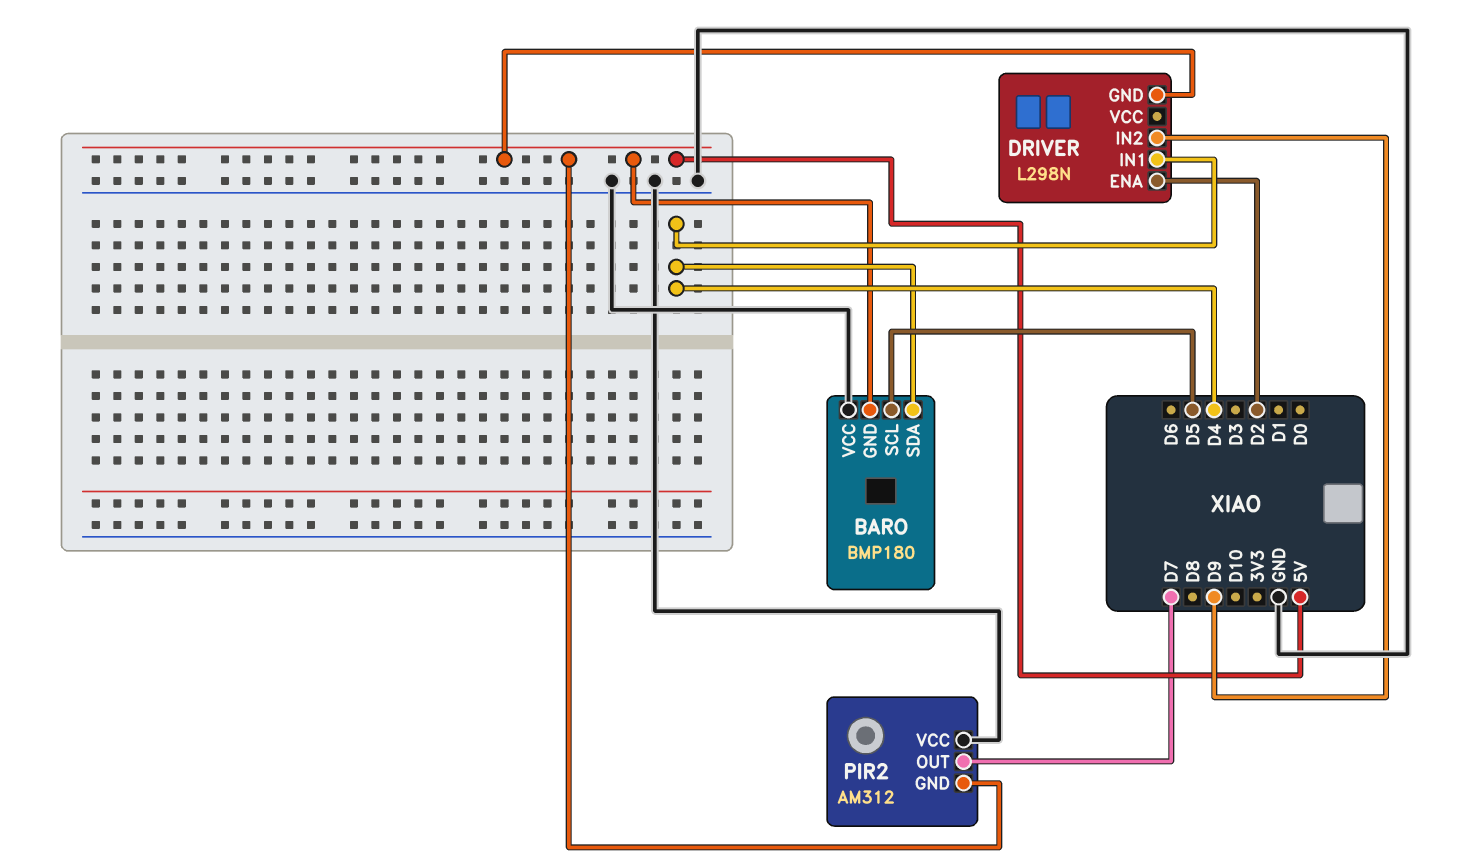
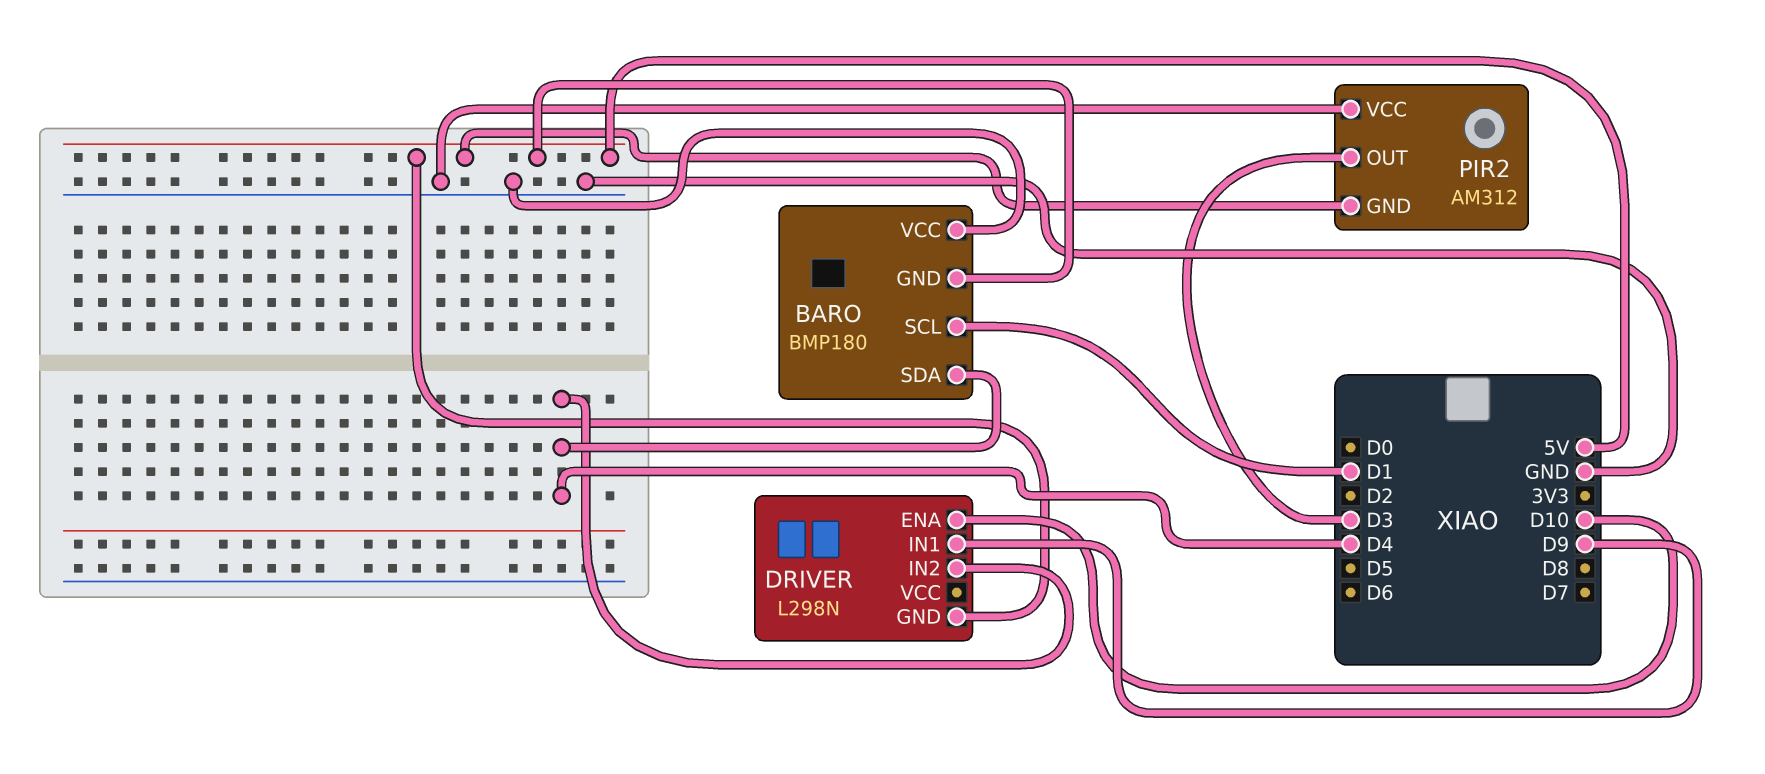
BARO pin SCL: D5 -> D1
DRIVER pin ENA: D2 -> D10
DRIVER pin IN1: D4 -> D9
DRIVER pin IN2: D9 -> D4
PIR2 pin OUT: D7 -> D3

